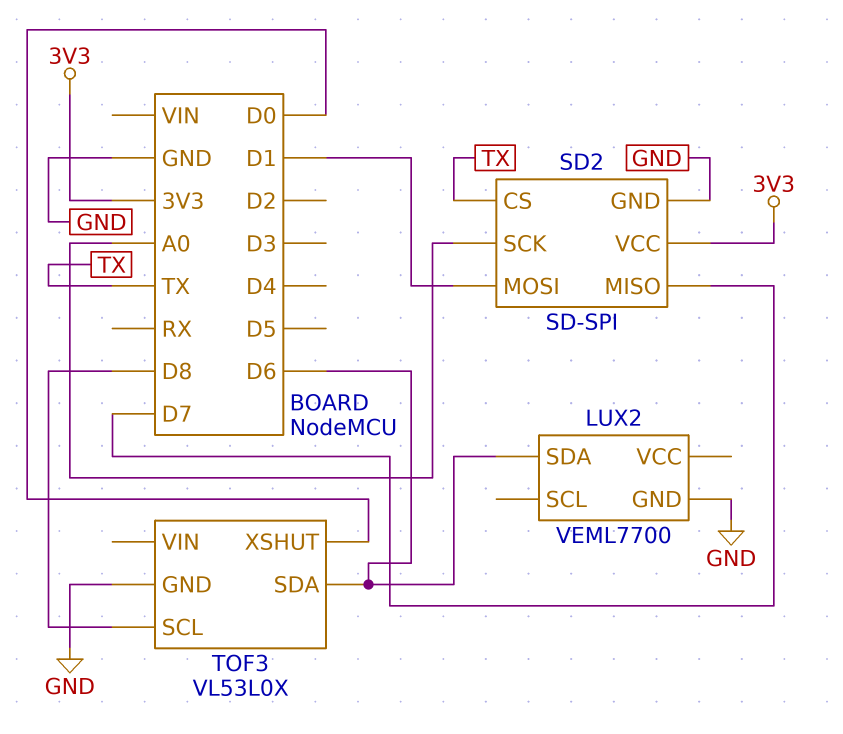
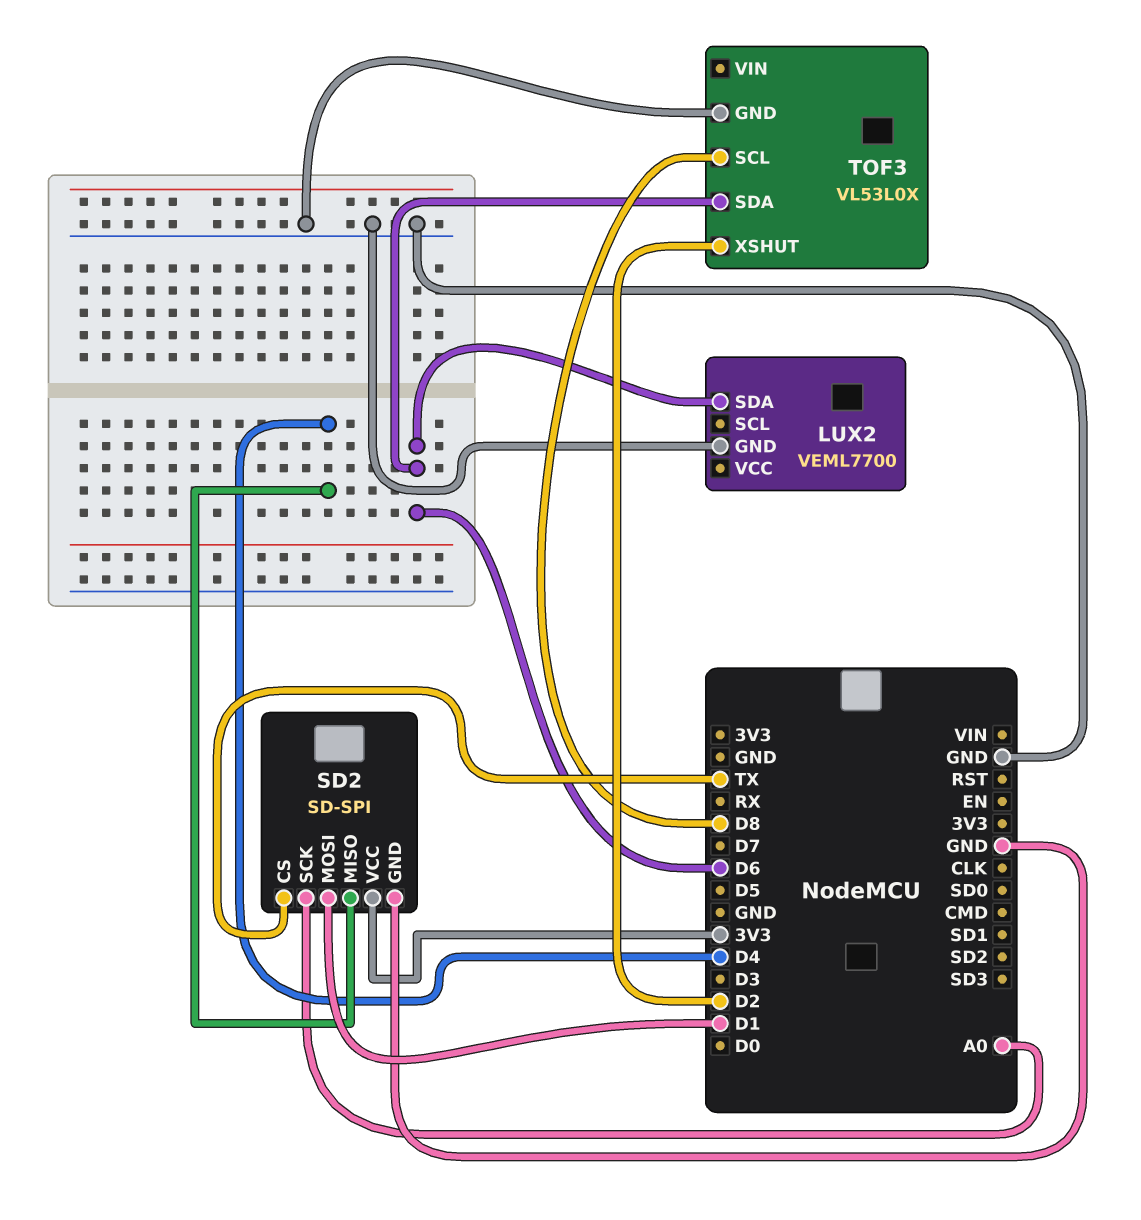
SD2 pin MISO: D7 -> D4
TOF3 pin XSHUT: D0 -> D2

